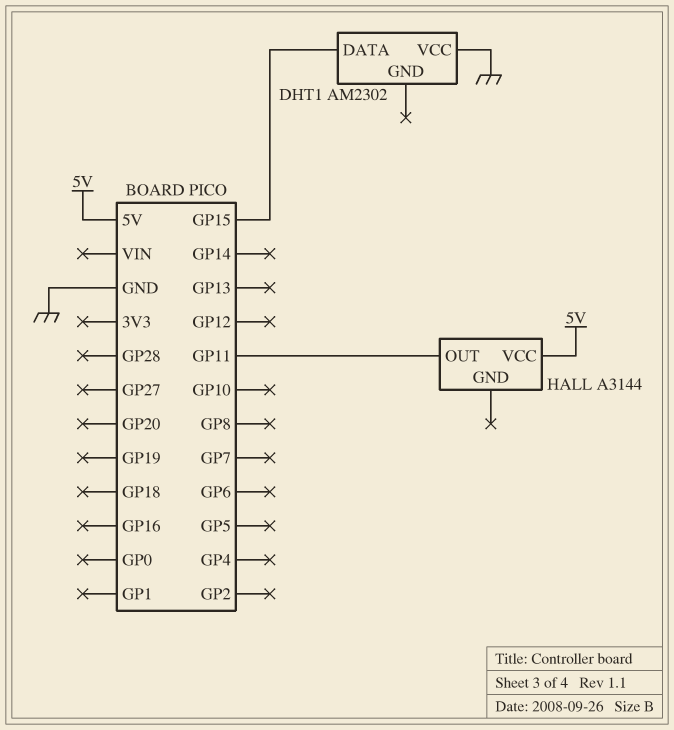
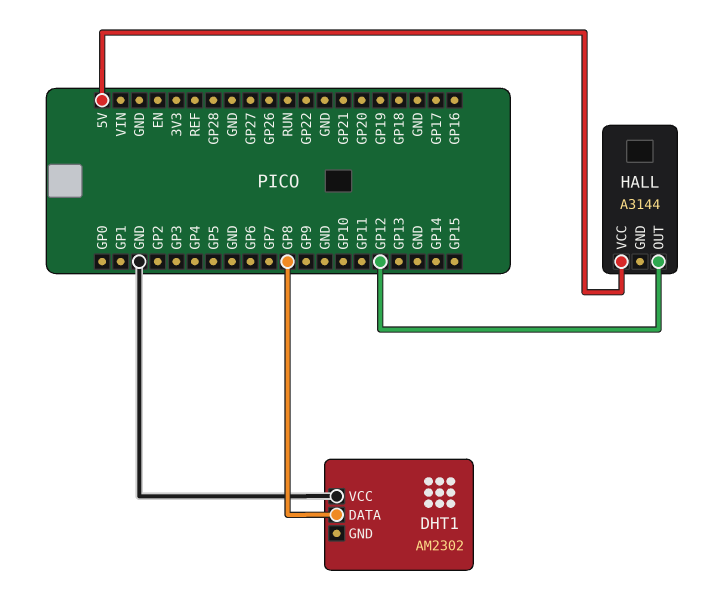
DHT1 pin DATA: GP15 -> GP8
HALL pin OUT: GP11 -> GP12

